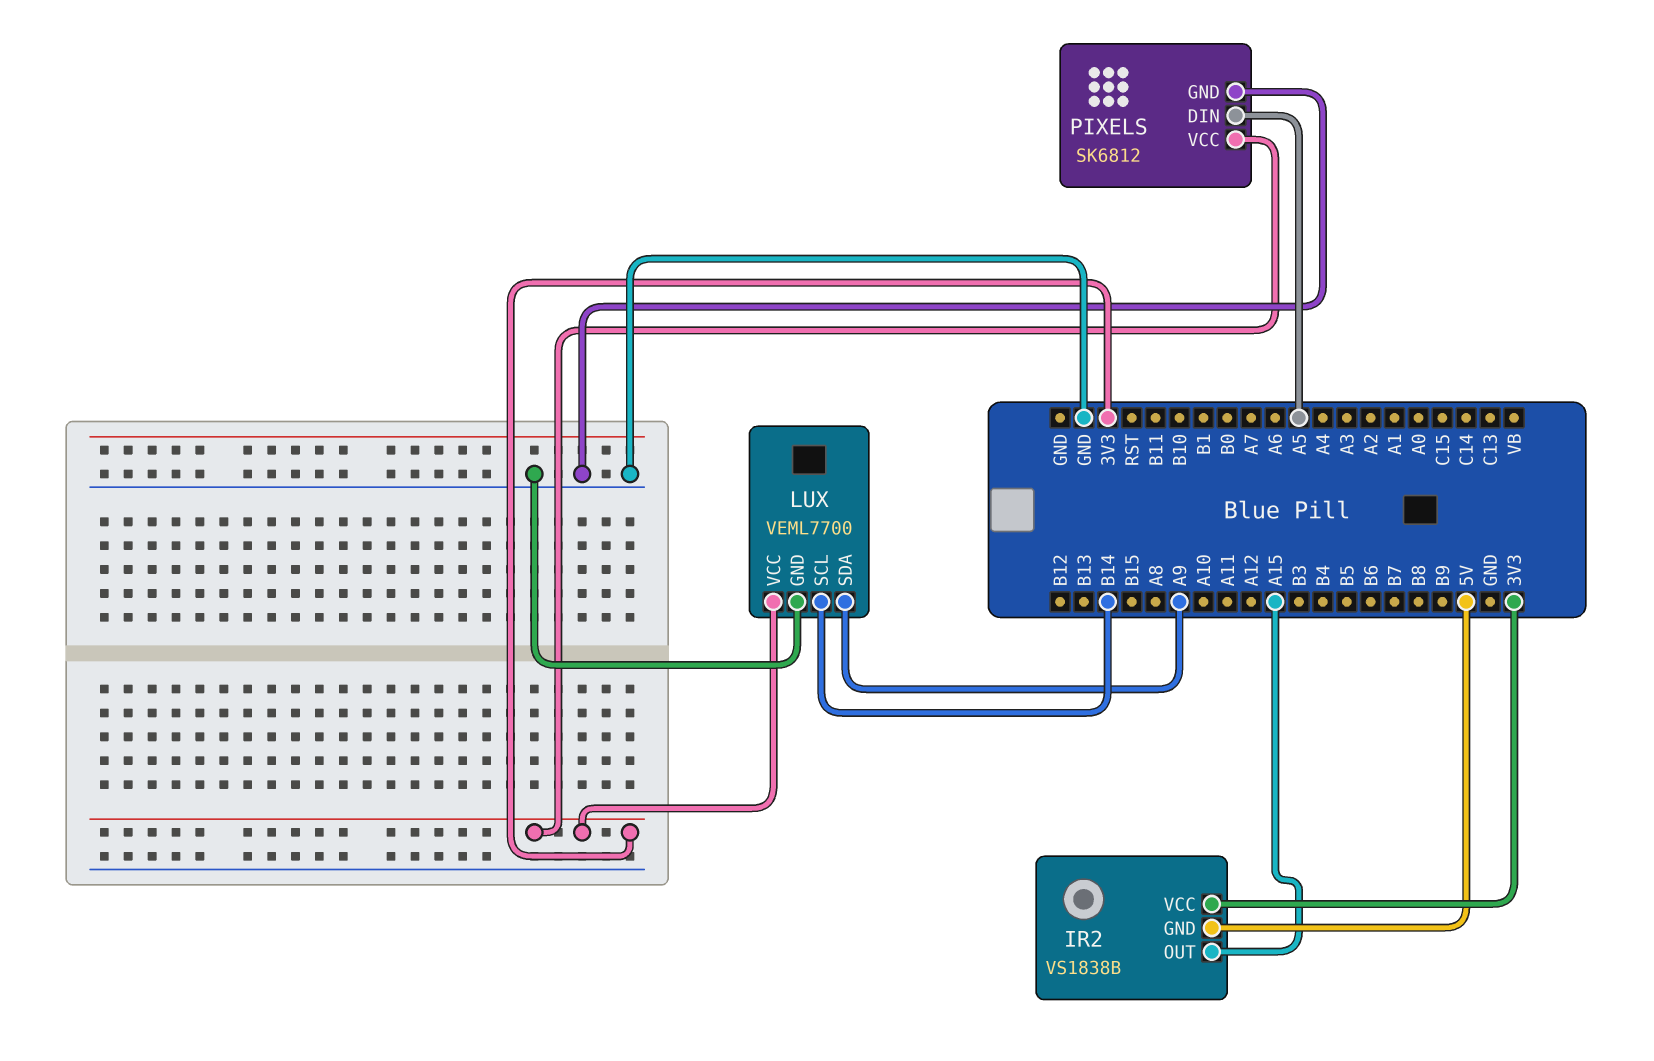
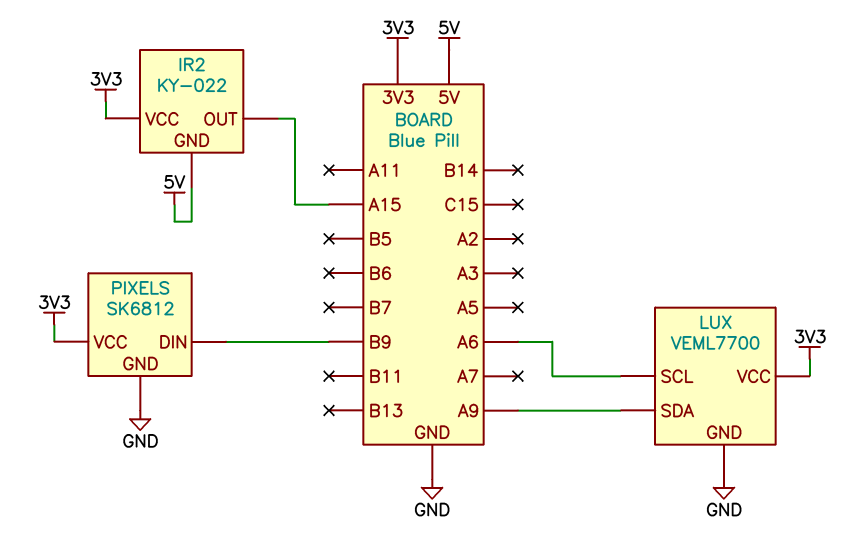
IR2: VS1838B -> KY-022
LUX pin SCL: B14 -> A6
PIXELS pin DIN: A5 -> B9

